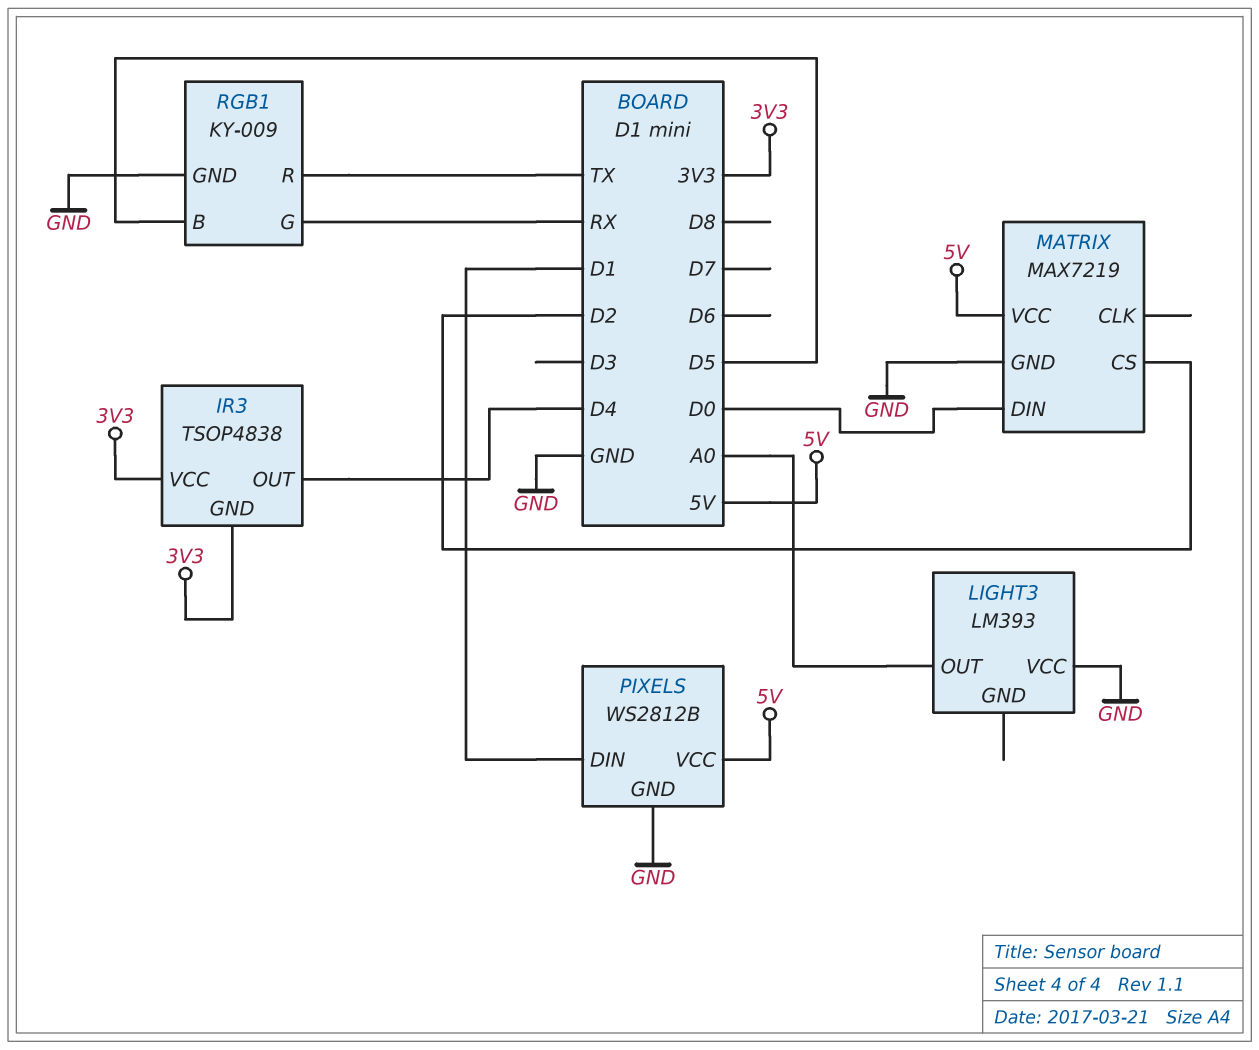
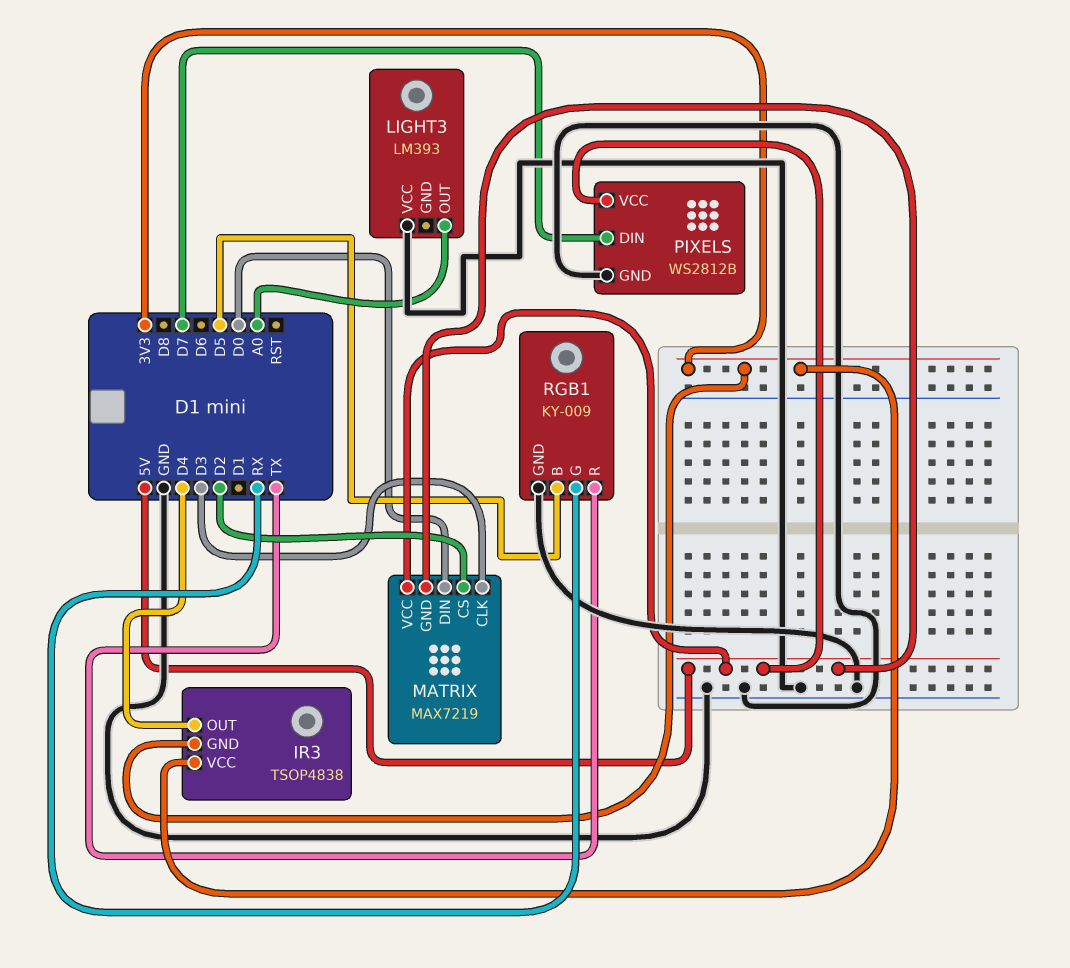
MATRIX pin CLK: none -> D3
MATRIX pin GND: GND -> 5V
PIXELS pin DIN: D1 -> D7

